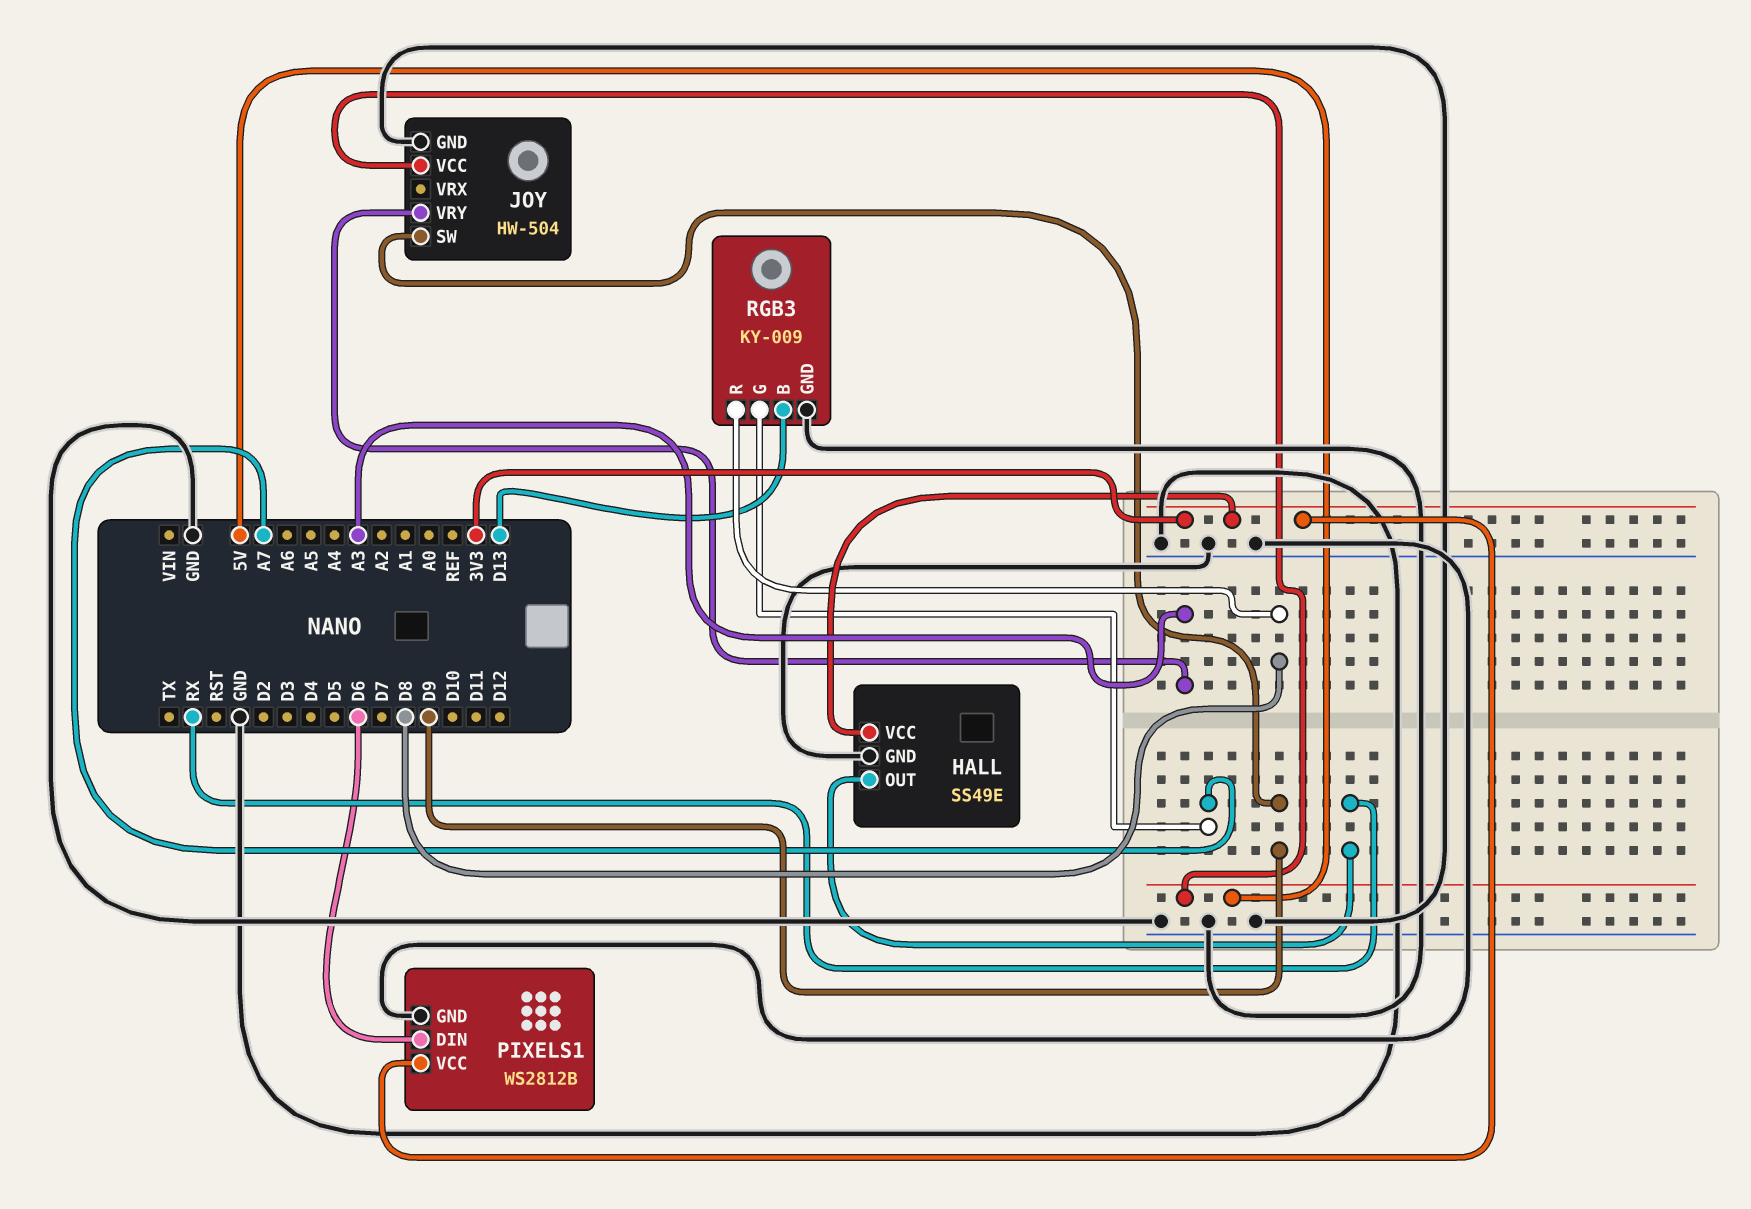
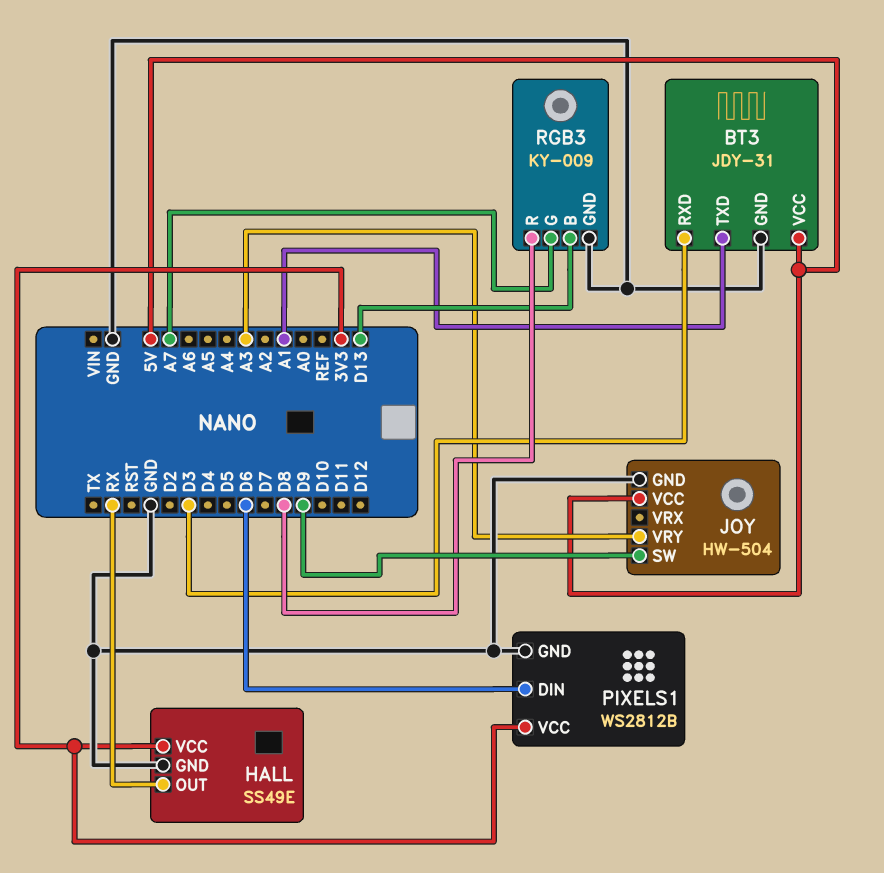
BT3: none -> JDY-31
BT3 pin GND: none -> GND
BT3 pin RXD: none -> D3
BT3 pin TXD: none -> A1
BT3 pin VCC: none -> 5V

